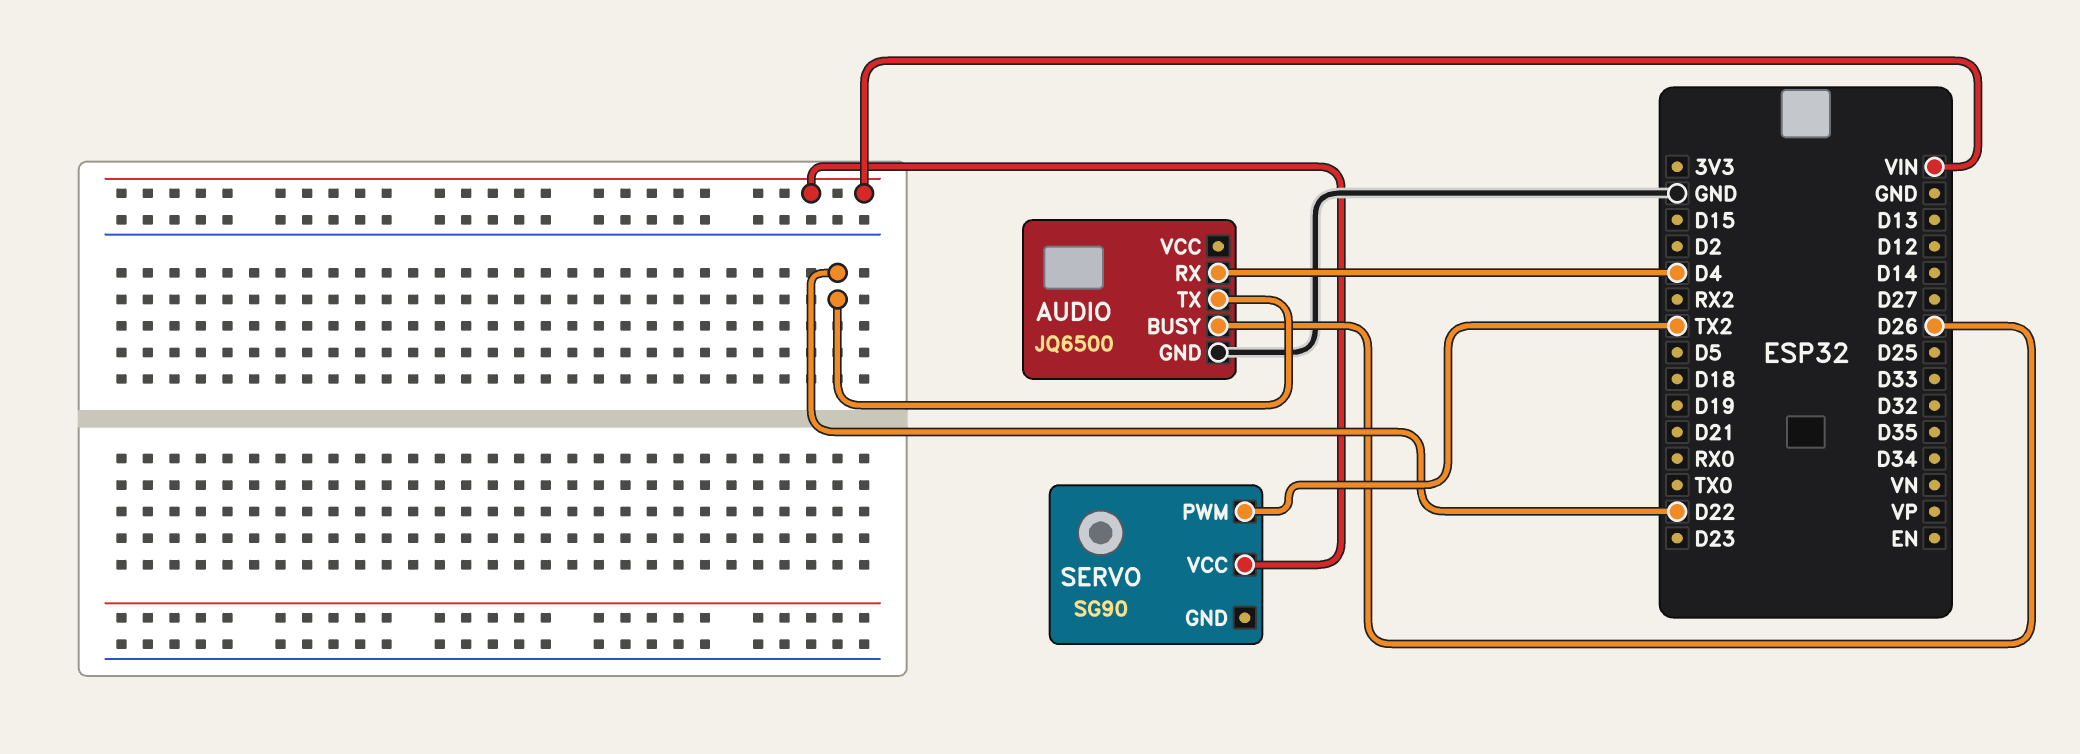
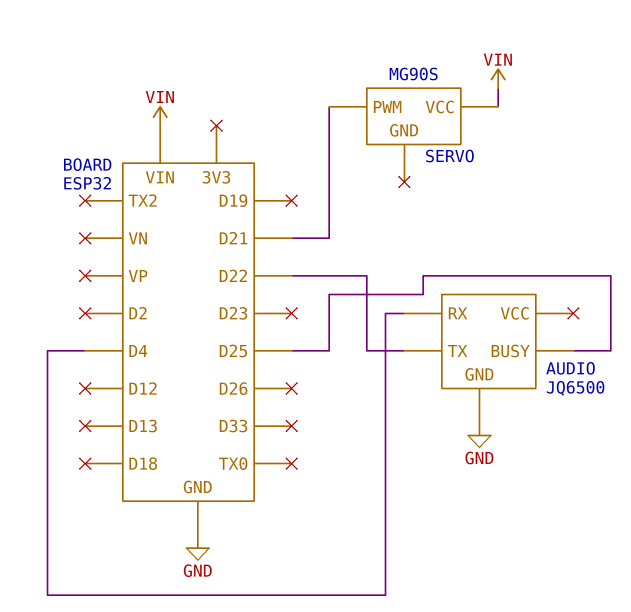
AUDIO pin BUSY: D26 -> D25
SERVO: SG90 -> MG90S
SERVO pin PWM: TX2 -> D21

